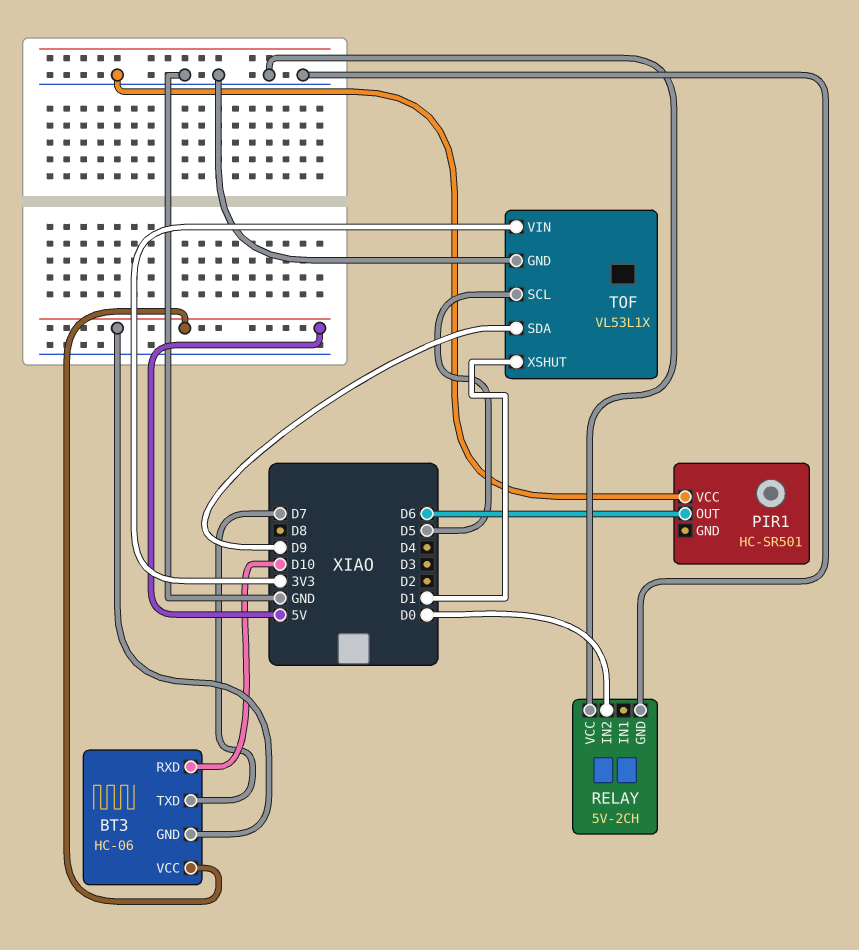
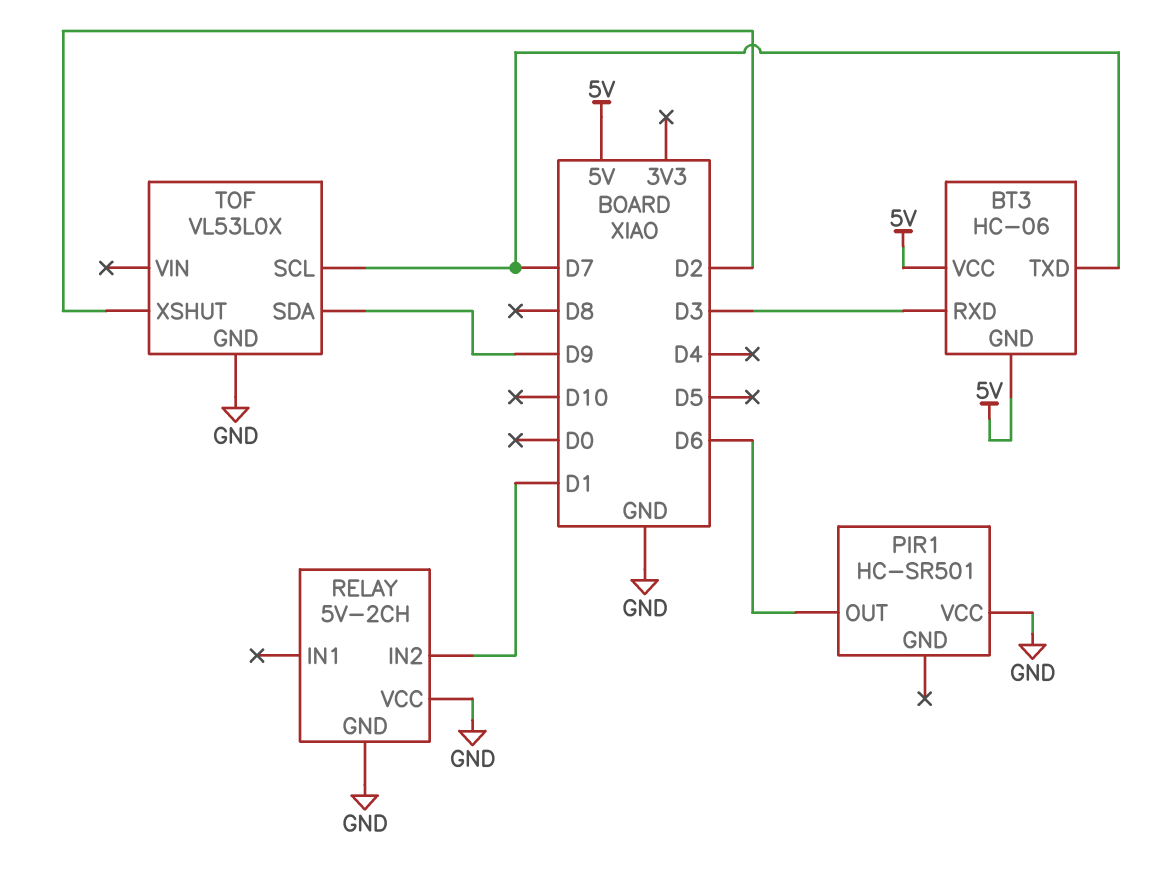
BT3 pin RXD: D10 -> D3
RELAY pin IN2: D0 -> D1
TOF: VL53L1X -> VL53L0X
TOF pin SCL: D5 -> D7
TOF pin VIN: 3V3 -> none
TOF pin XSHUT: D1 -> D2

